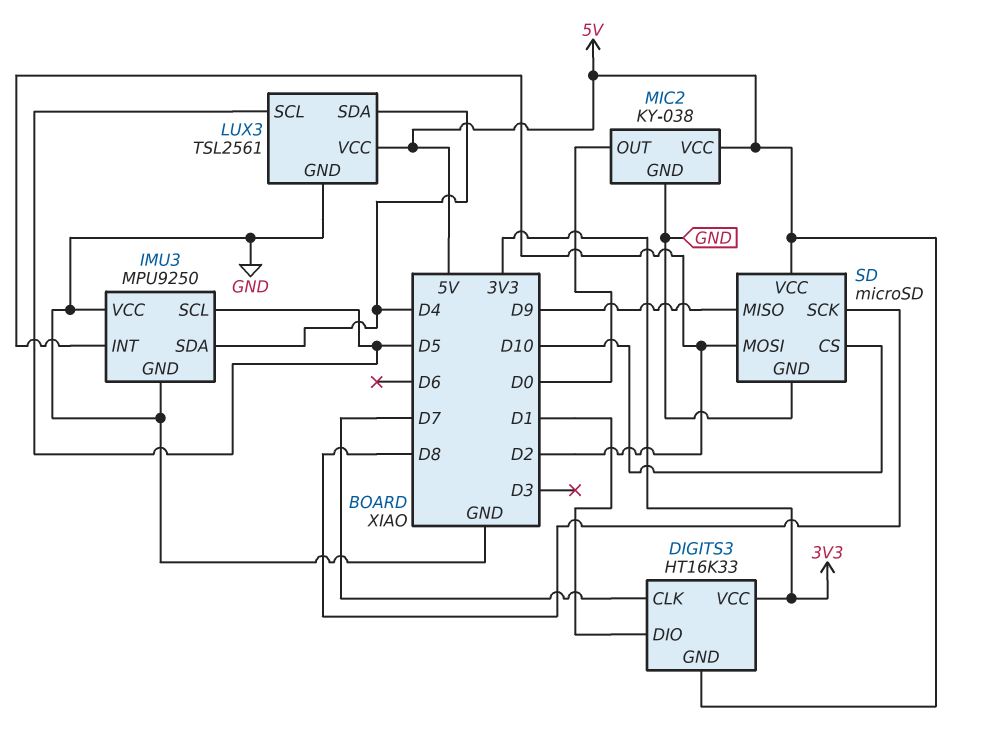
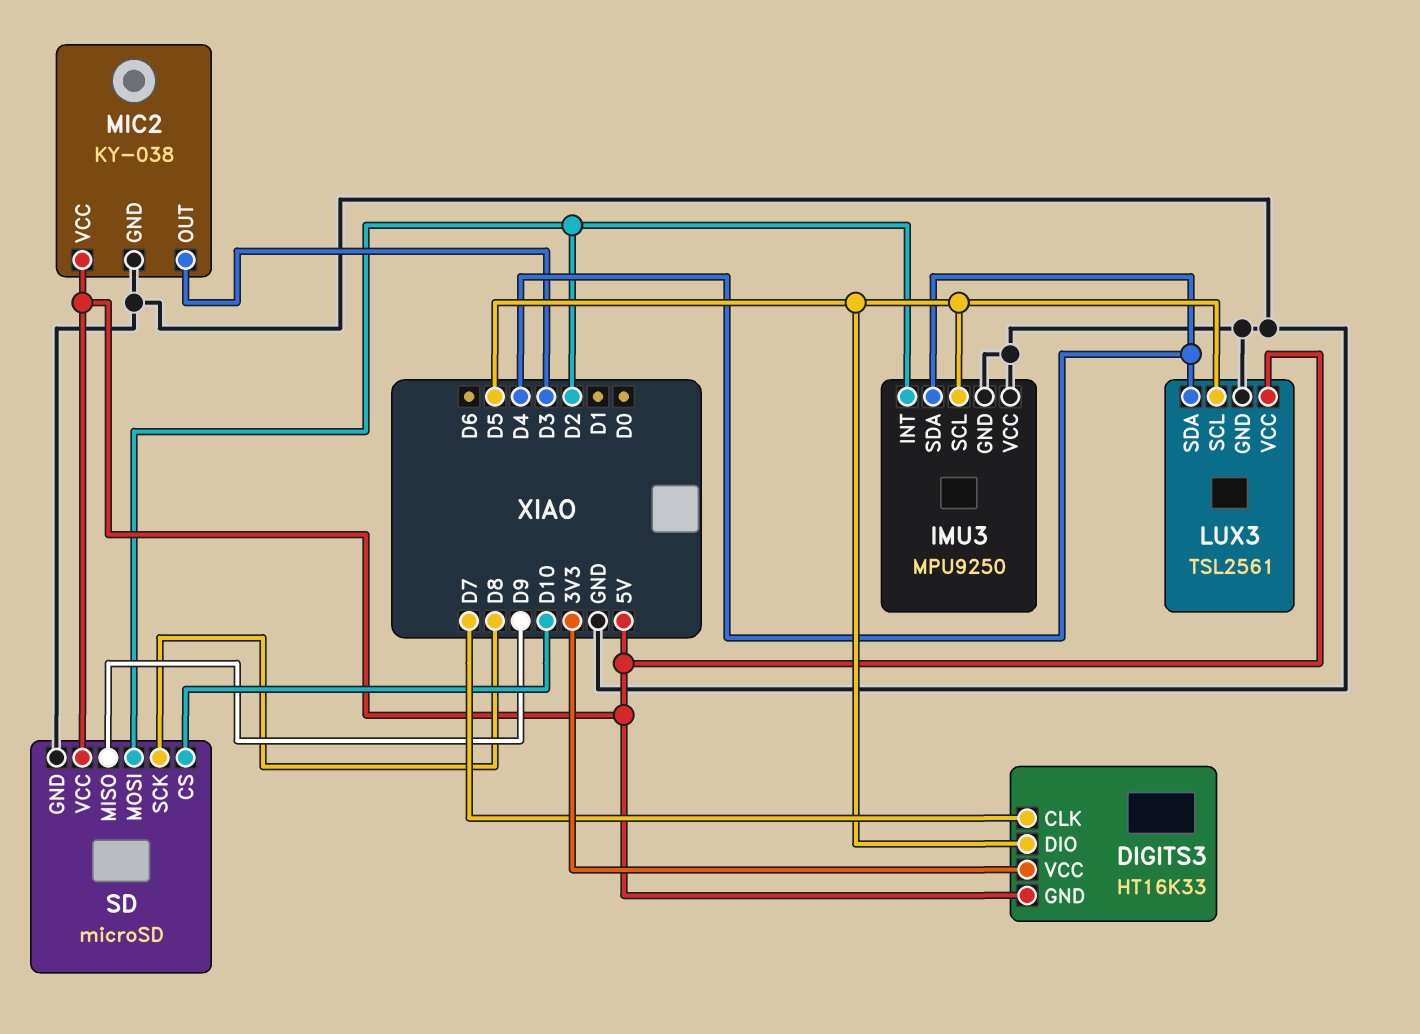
DIGITS3 pin DIO: D1 -> D5
MIC2 pin OUT: D0 -> D3

